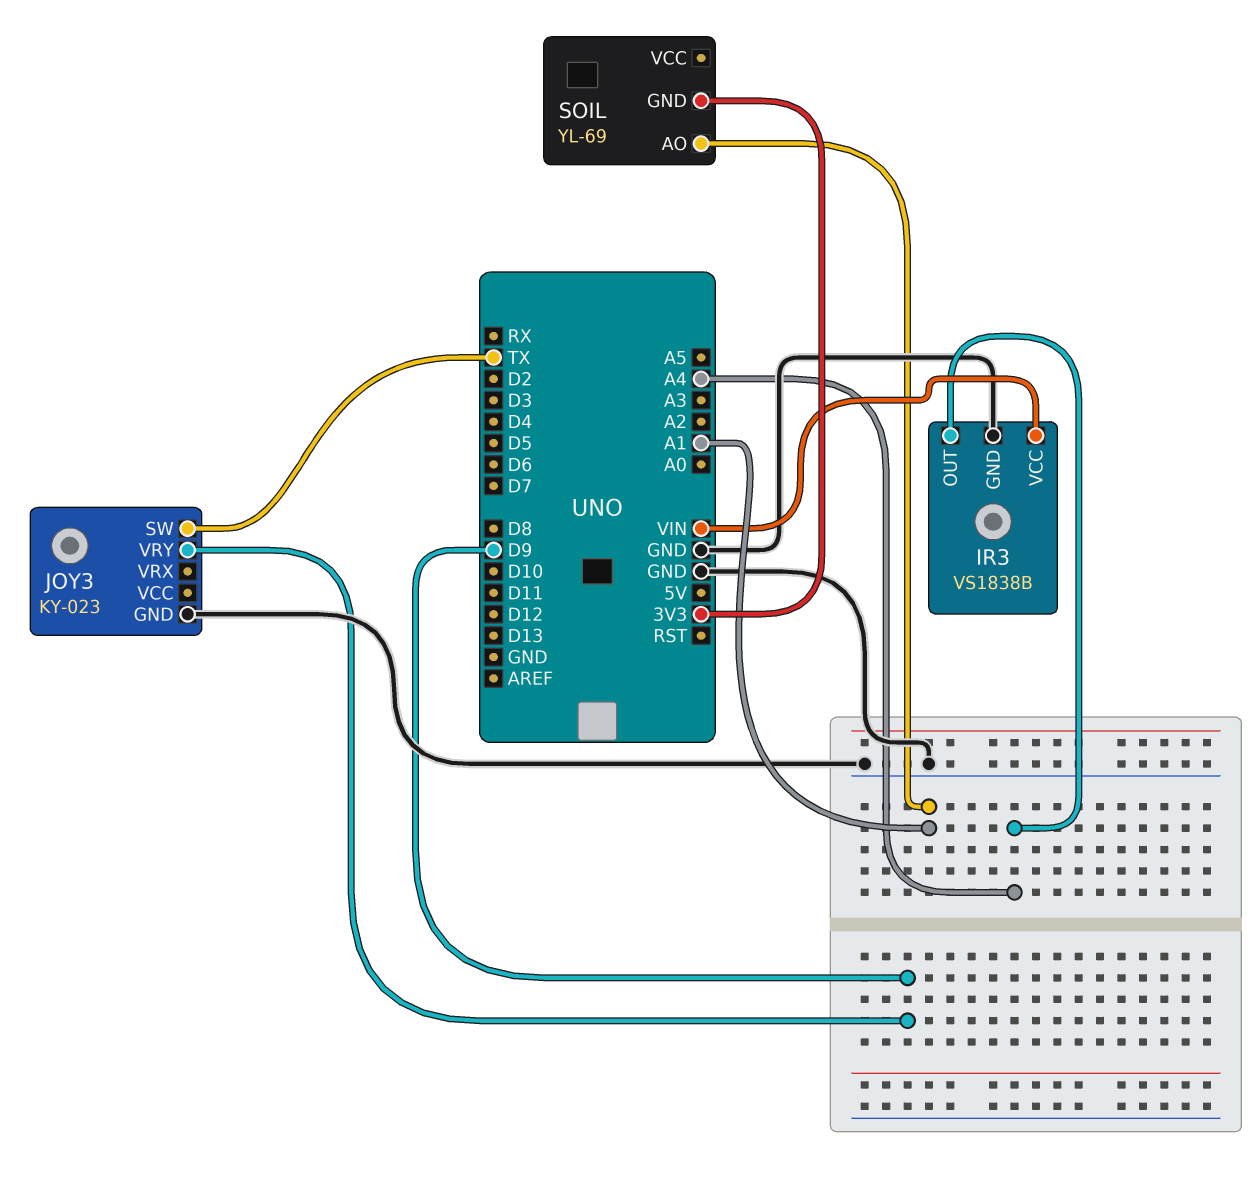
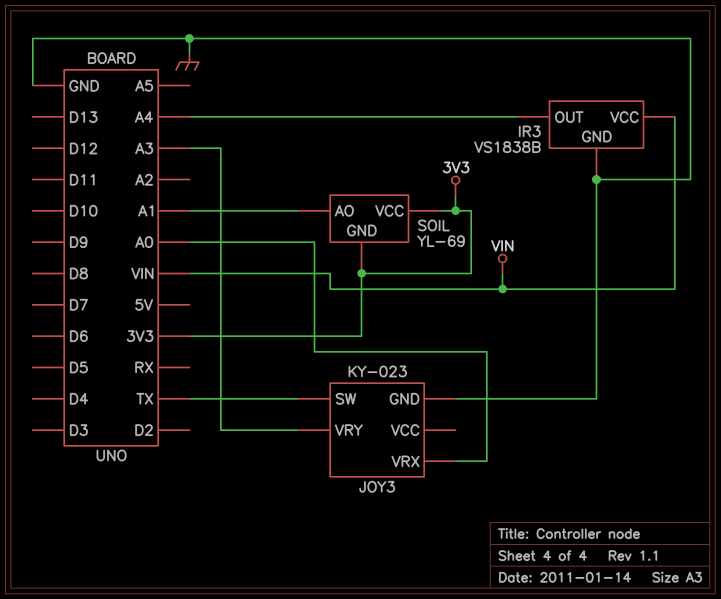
JOY3 pin VRX: none -> A0
JOY3 pin VRY: D9 -> A3
SOIL pin VCC: none -> 3V3

